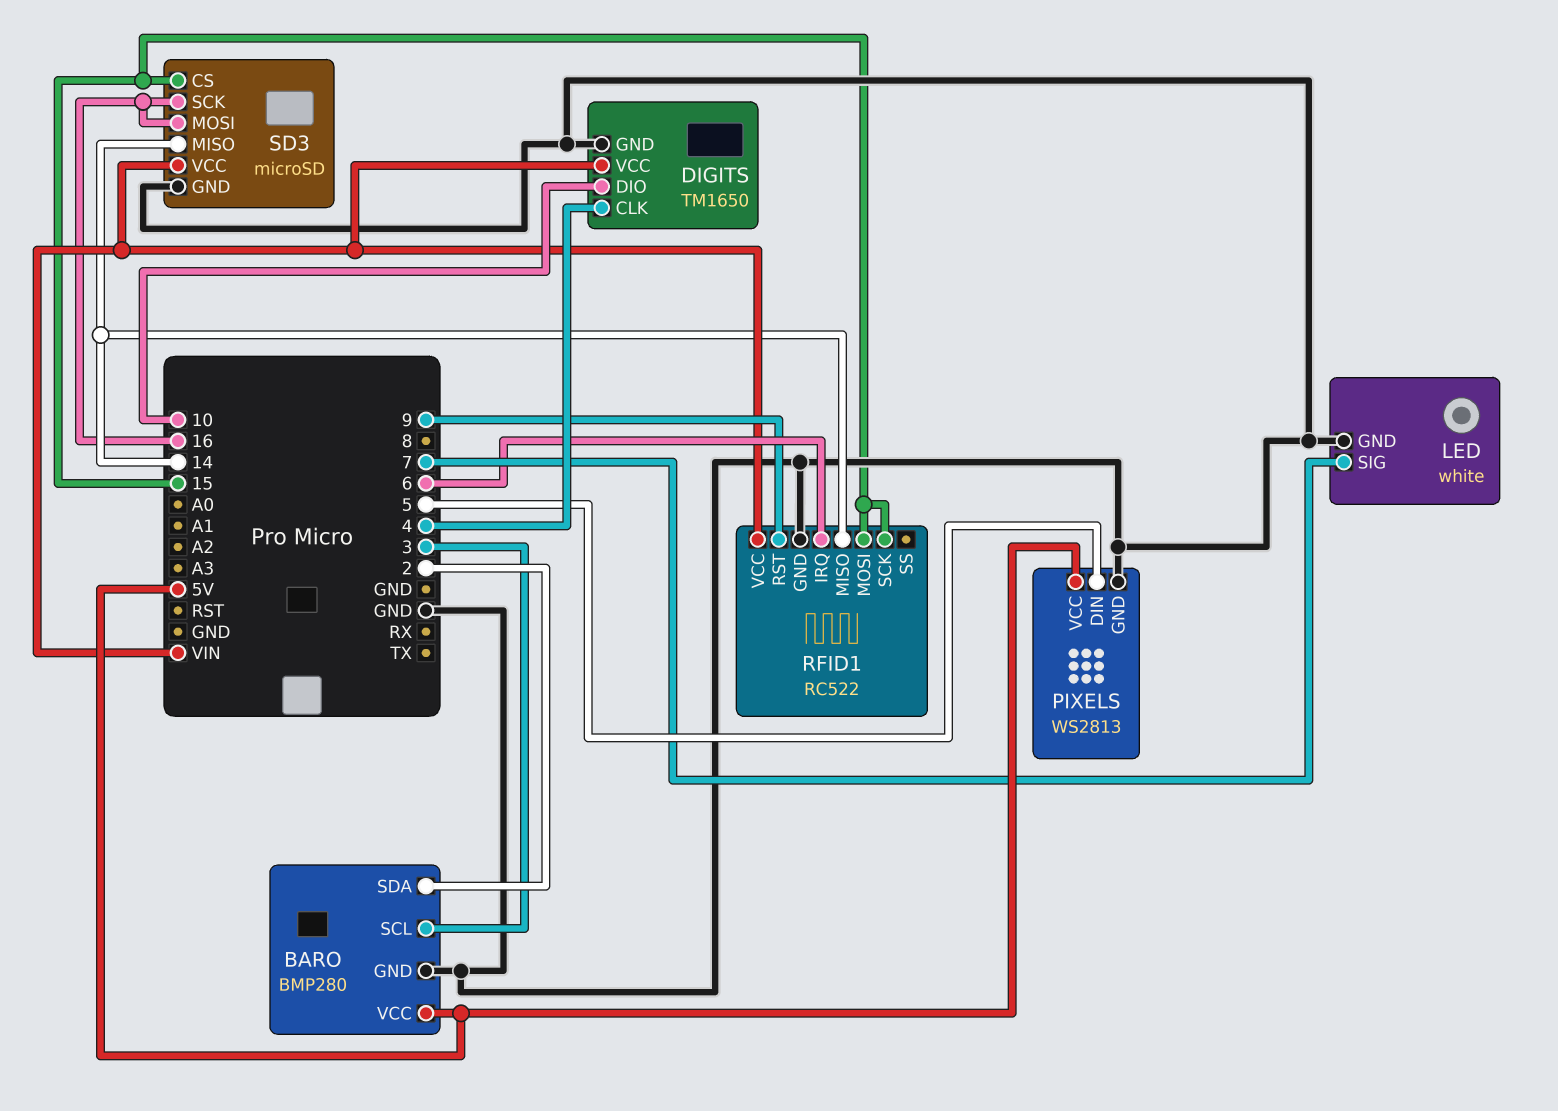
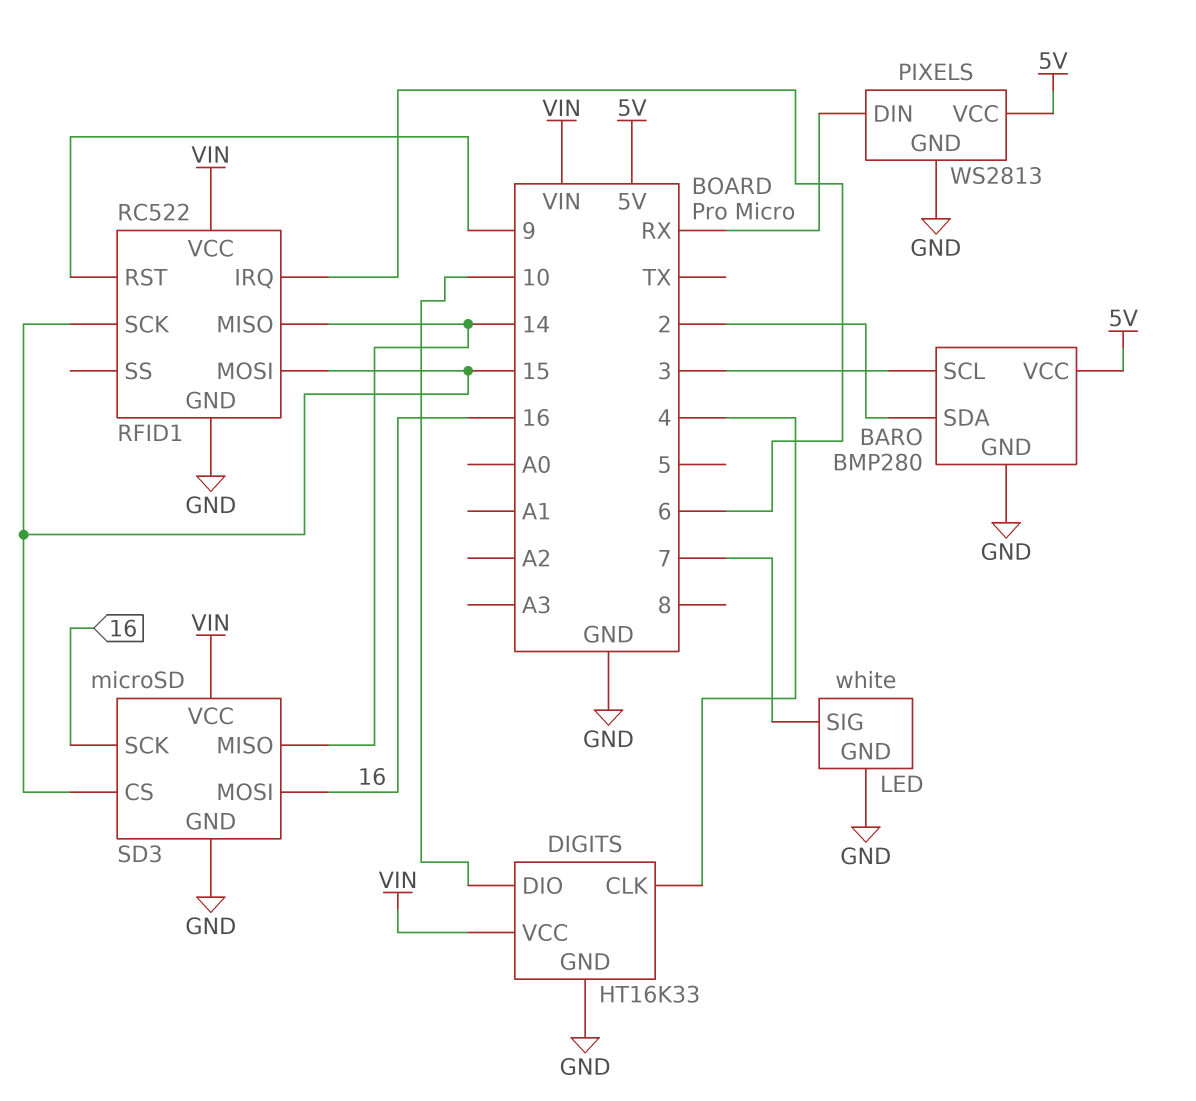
DIGITS: TM1650 -> HT16K33
PIXELS pin DIN: 5 -> RX

